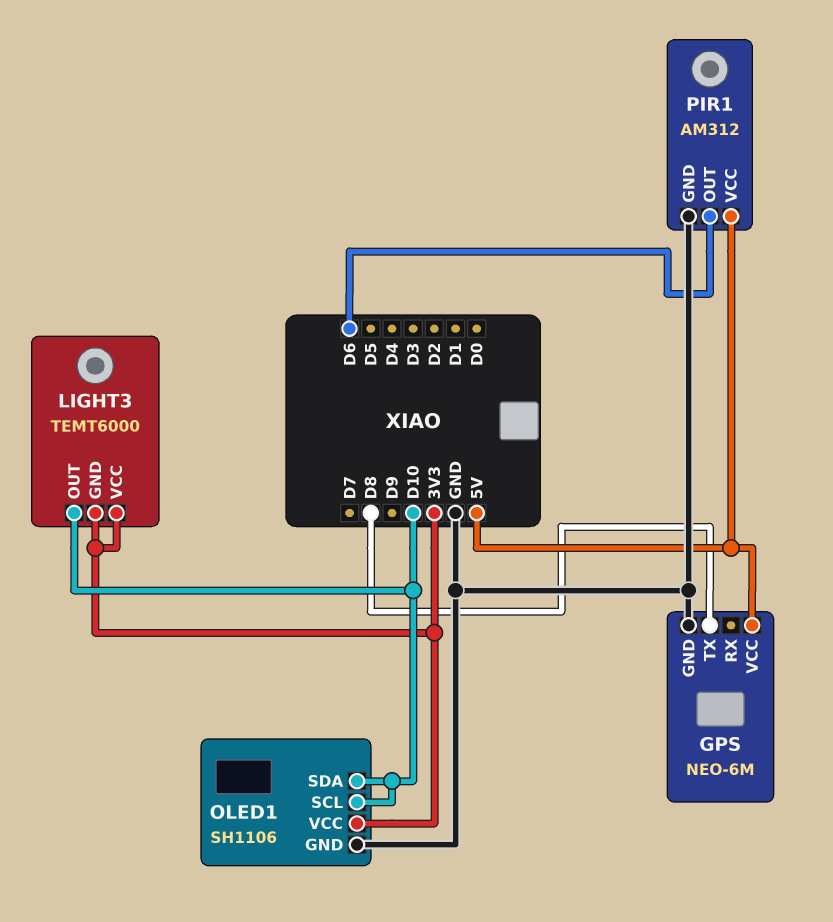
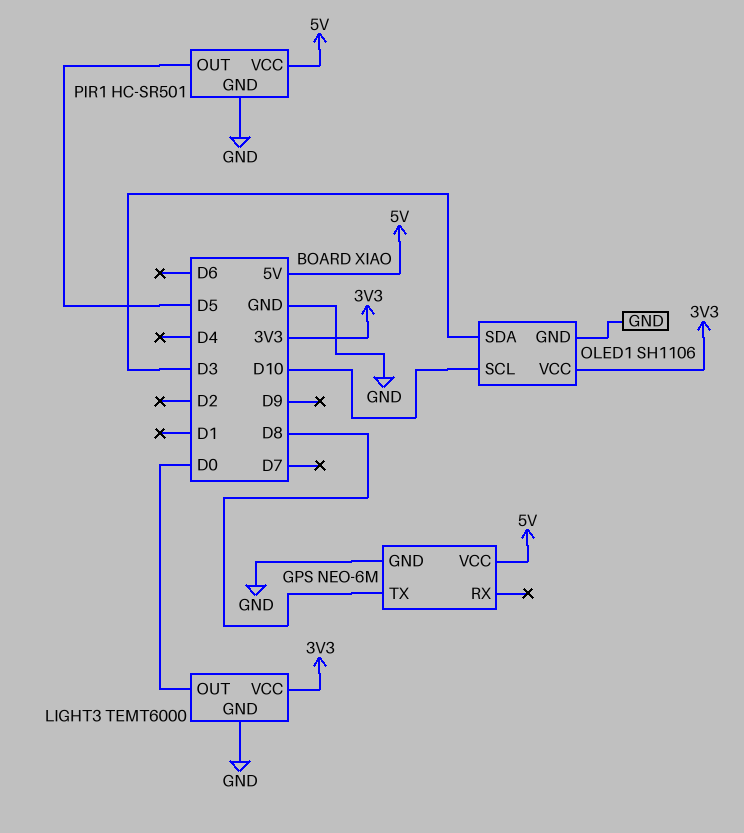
LIGHT3 pin GND: 3V3 -> GND
LIGHT3 pin OUT: D10 -> D0
OLED1 pin SDA: D10 -> D3
PIR1: AM312 -> HC-SR501
PIR1 pin OUT: D6 -> D5

